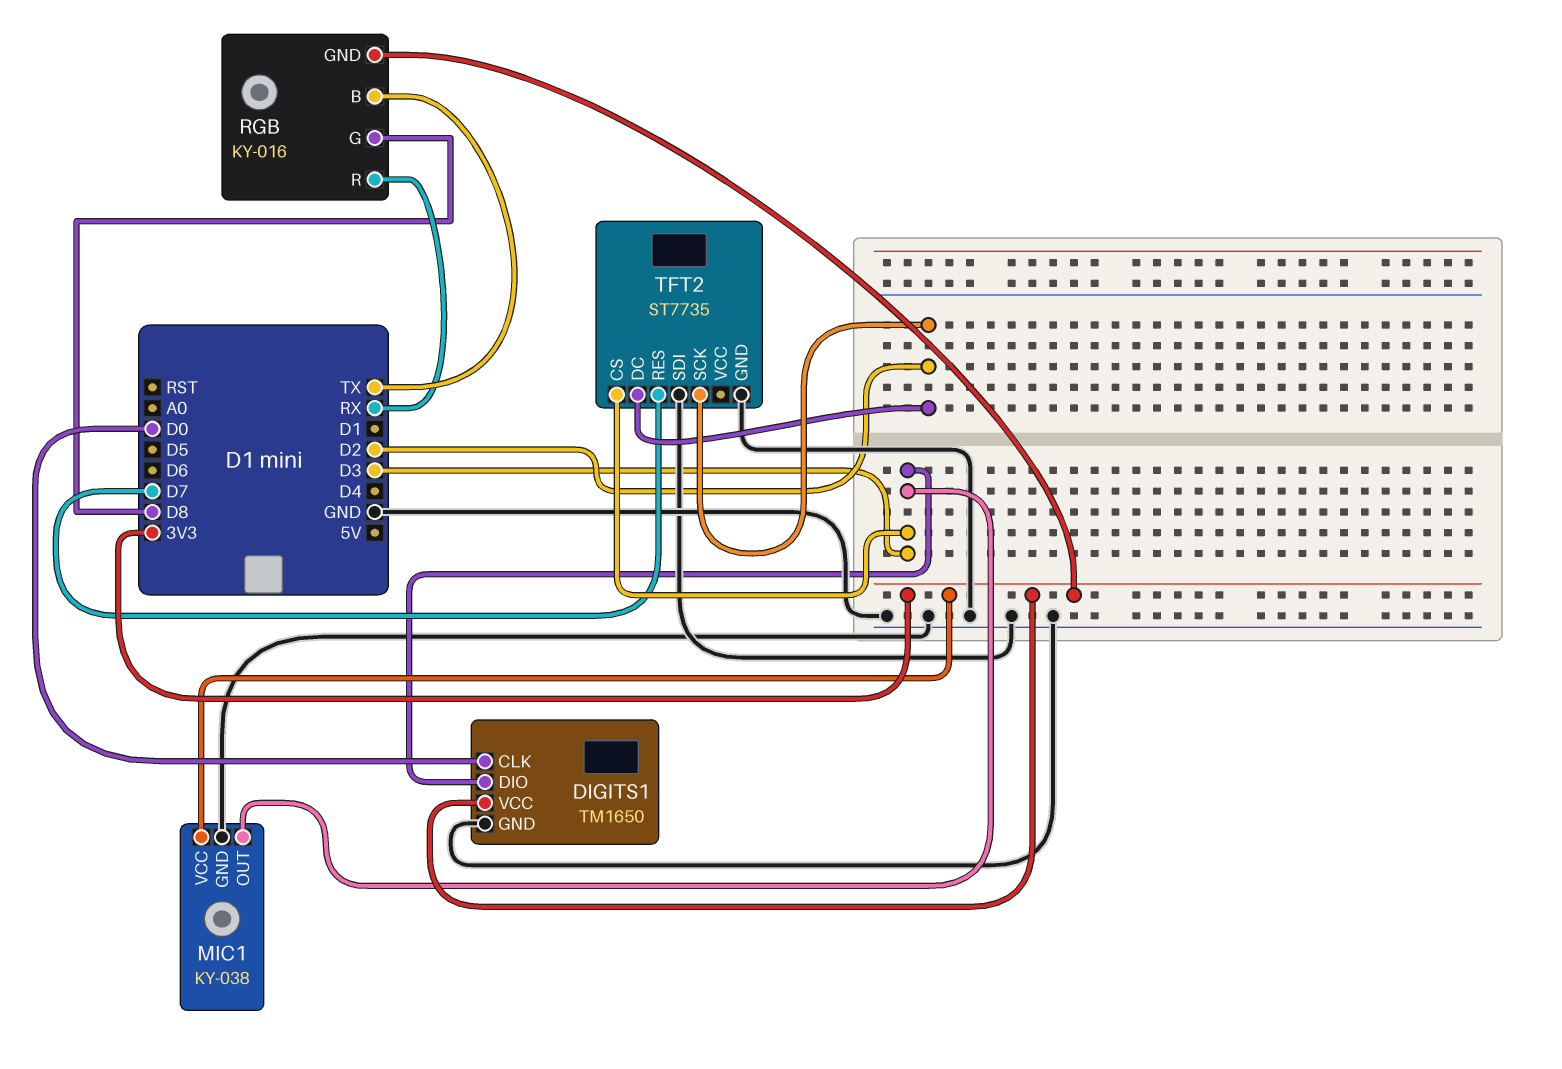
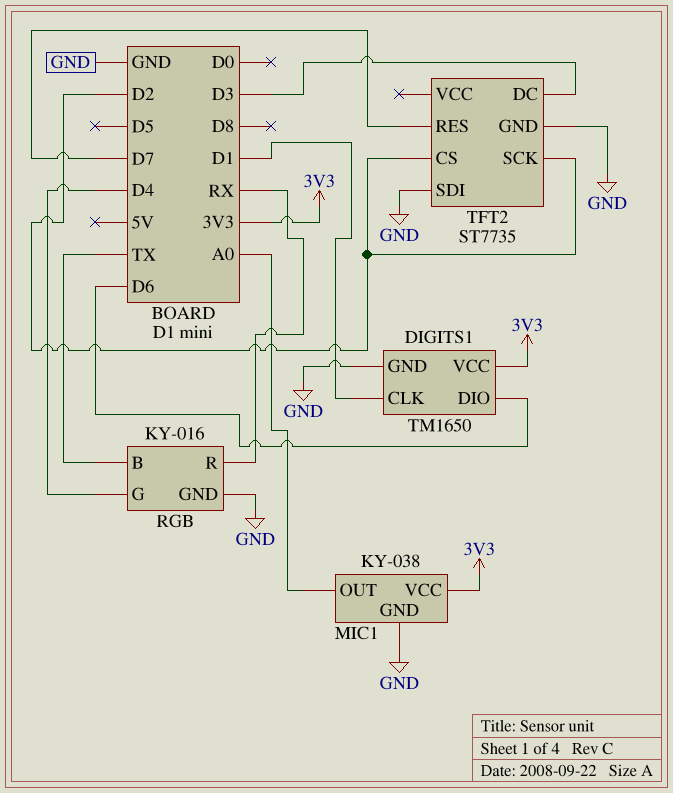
DIGITS1 pin CLK: D0 -> D1
DIGITS1 pin DIO: D3 -> D6
MIC1 pin OUT: D3 -> A0
RGB pin G: D8 -> D4
RGB pin GND: 3V3 -> GND
TFT2 pin CS: D3 -> D2
TFT2 pin DC: D2 -> D3

